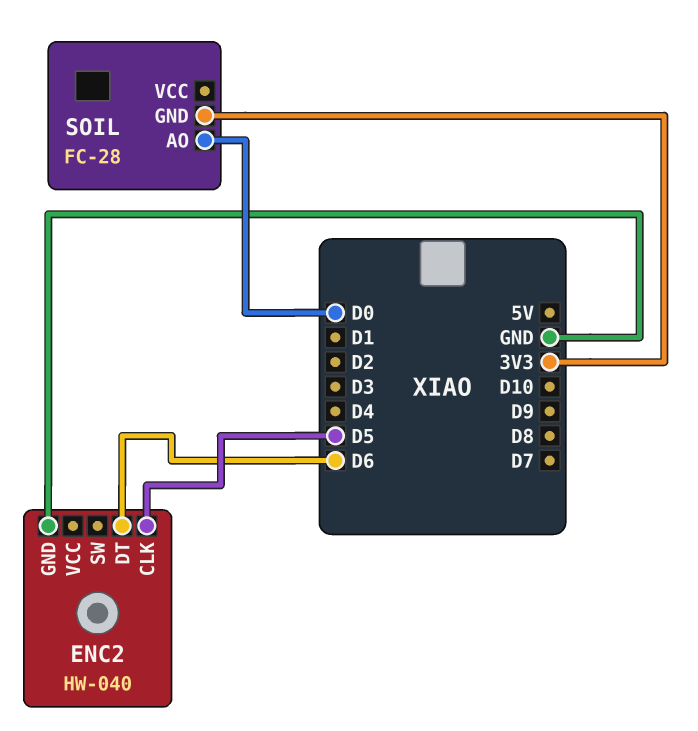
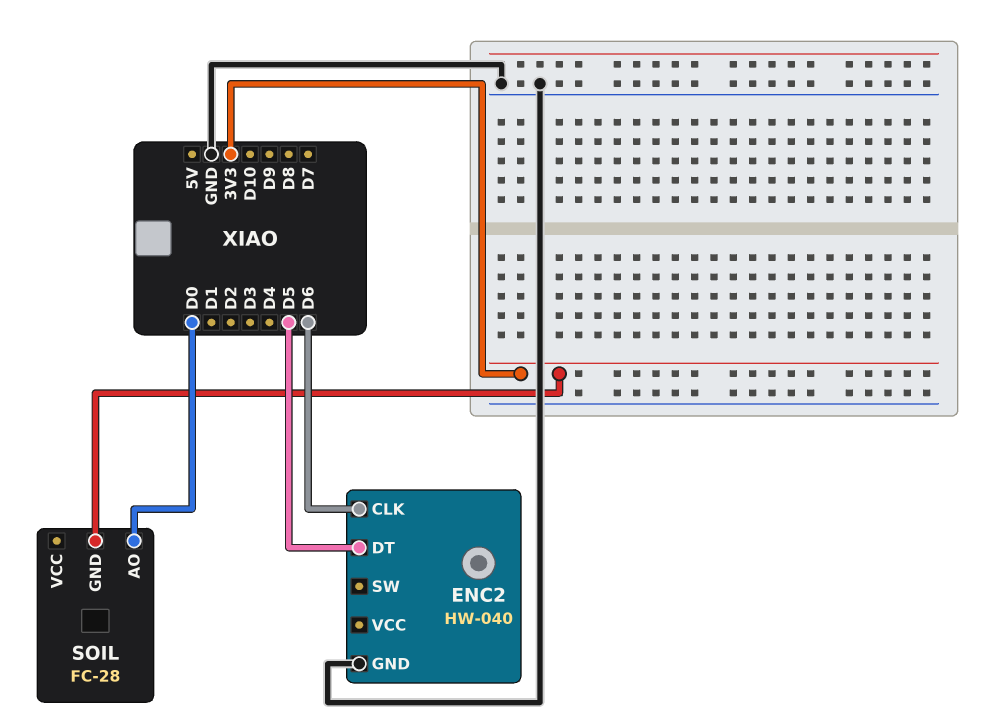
ENC2 pin CLK: D5 -> D6
ENC2 pin DT: D6 -> D5

